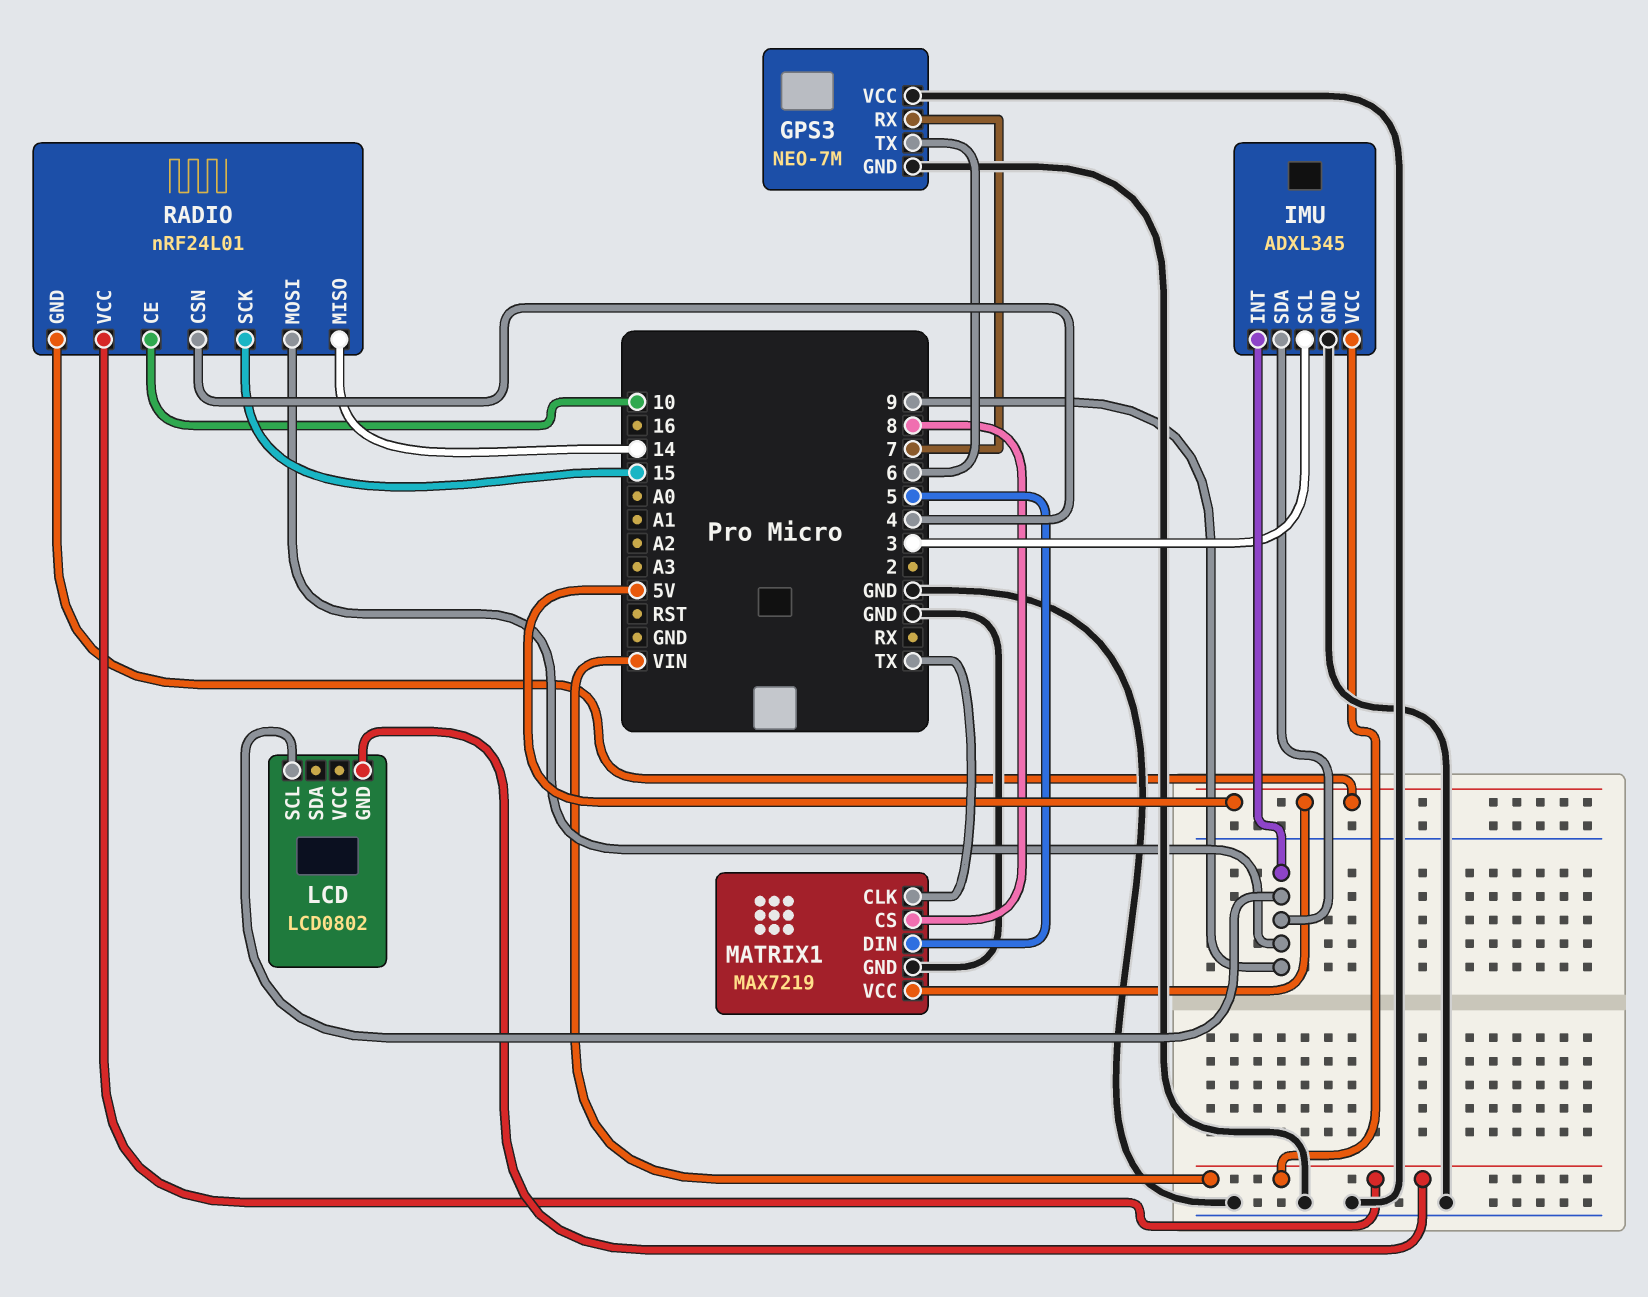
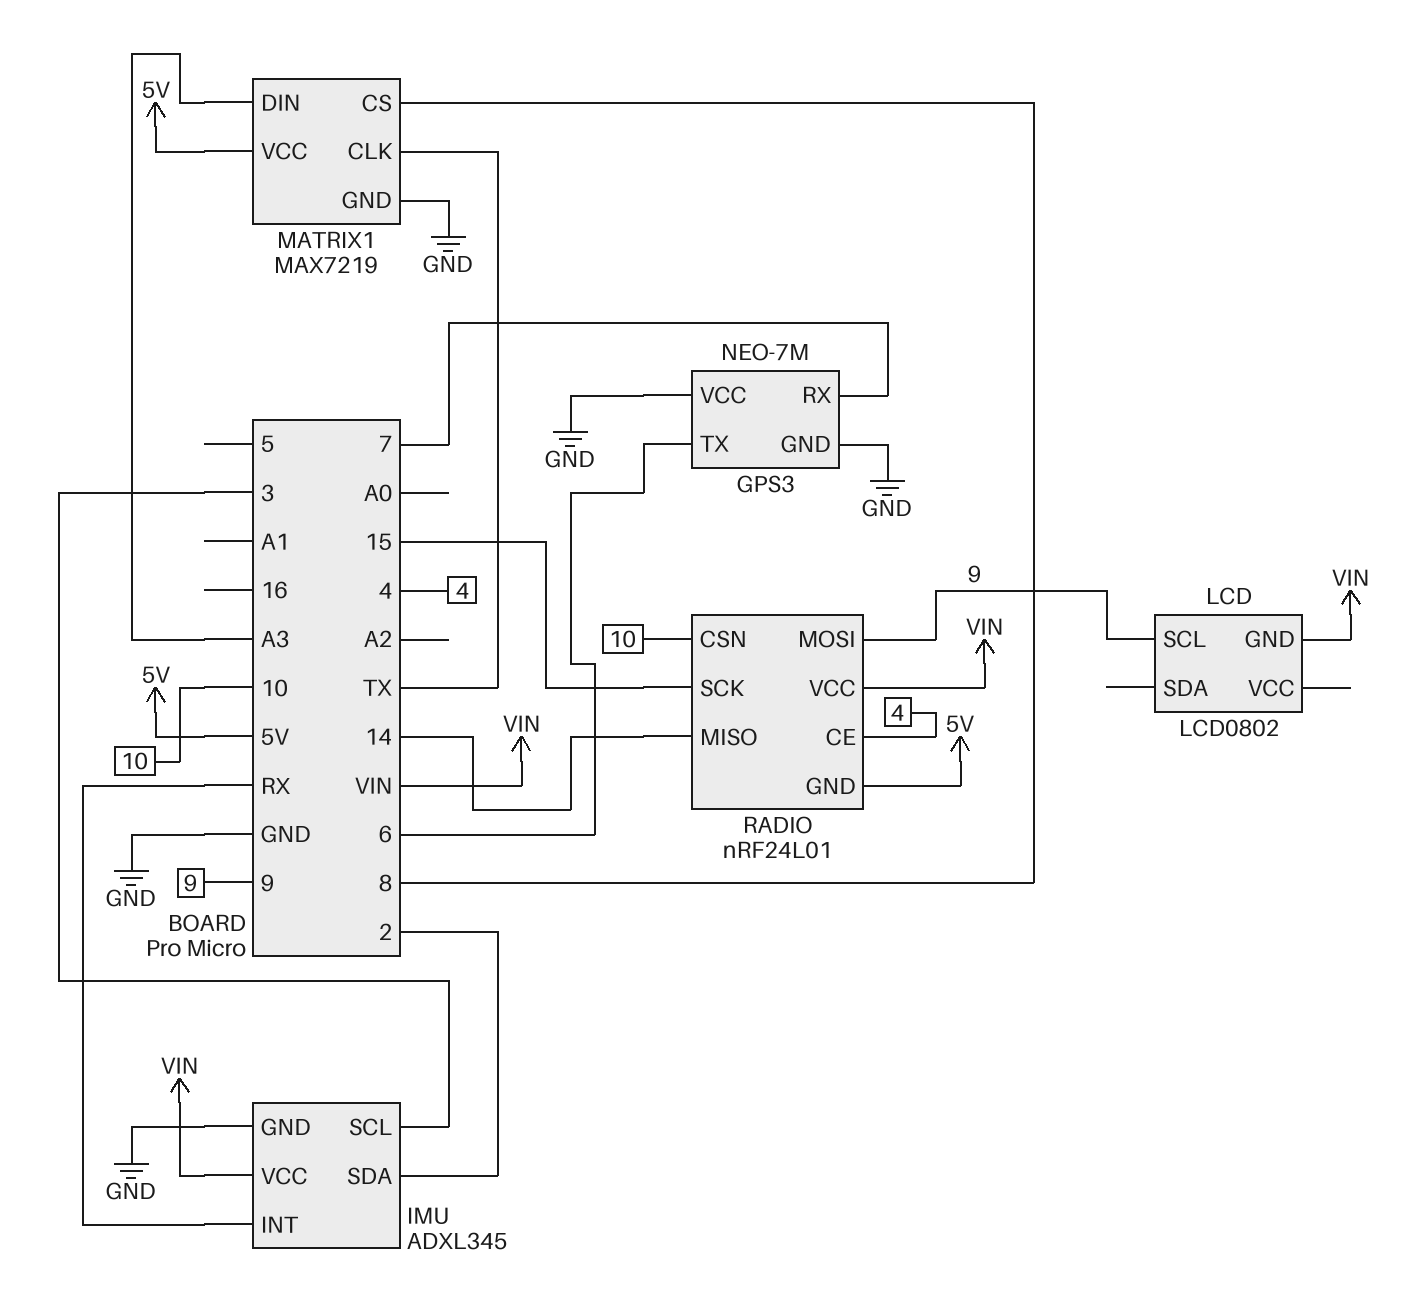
IMU pin INT: 9 -> RX
IMU pin SDA: 9 -> 2
MATRIX1 pin DIN: 5 -> A3
RADIO pin CE: 10 -> 4
RADIO pin CSN: 4 -> 10

